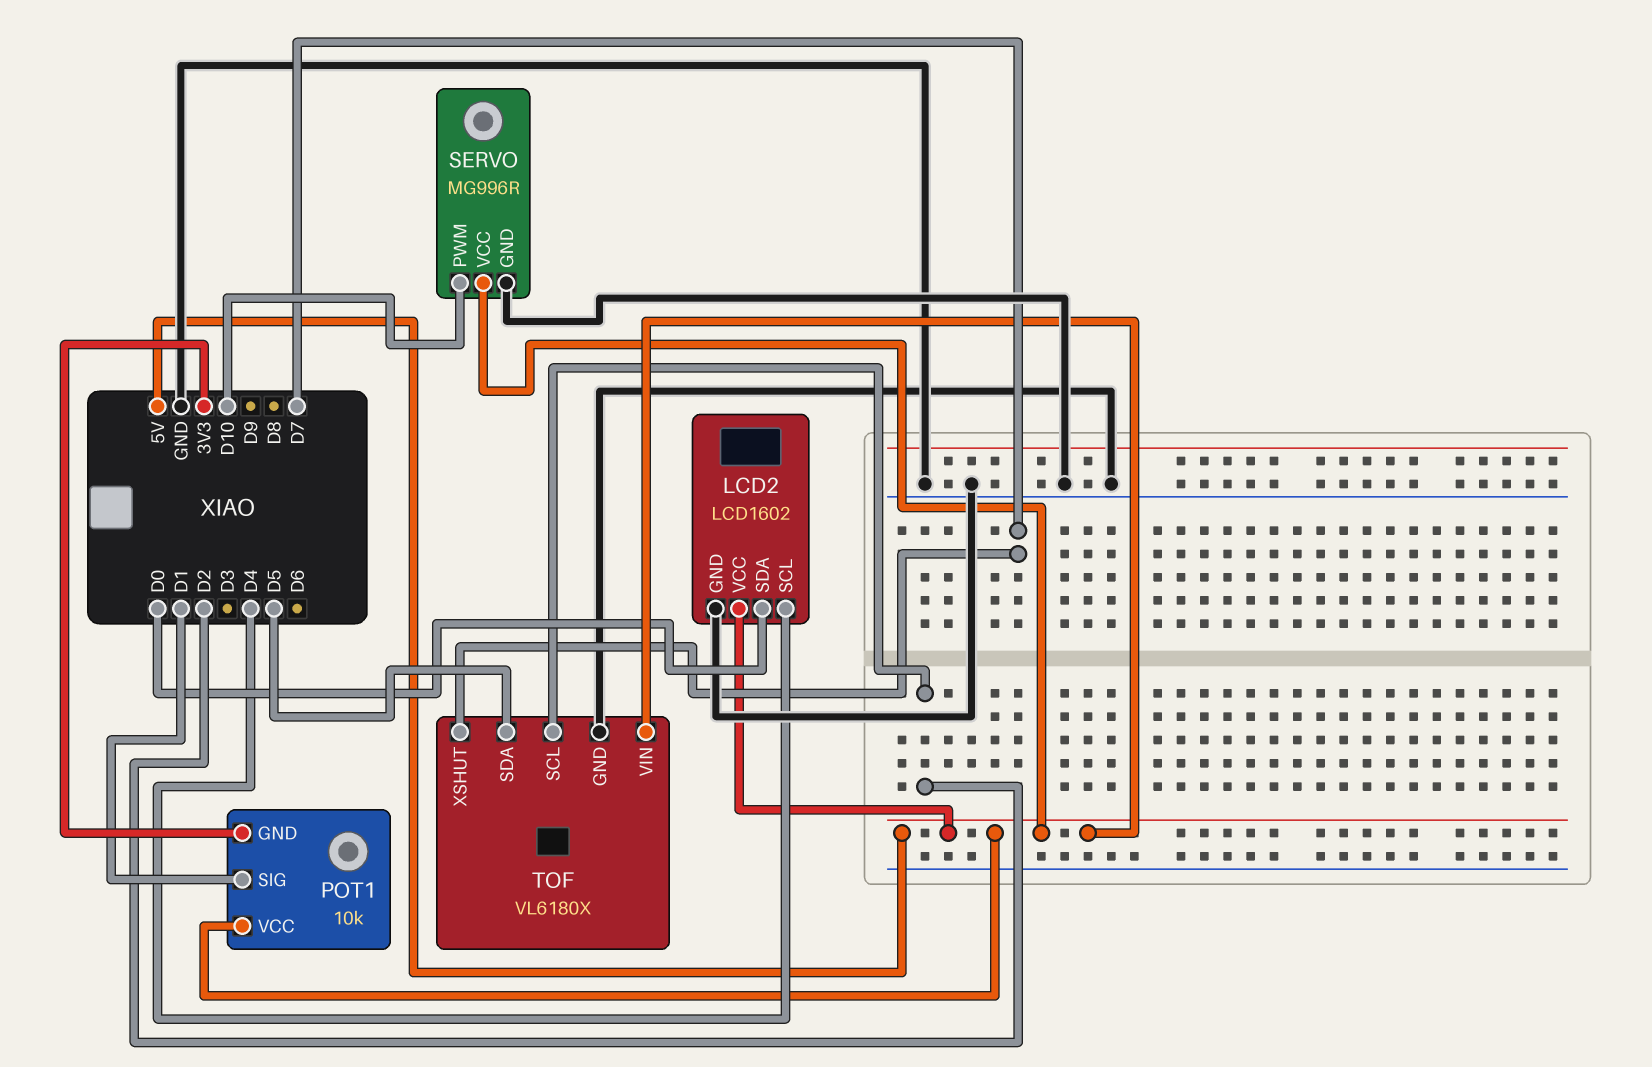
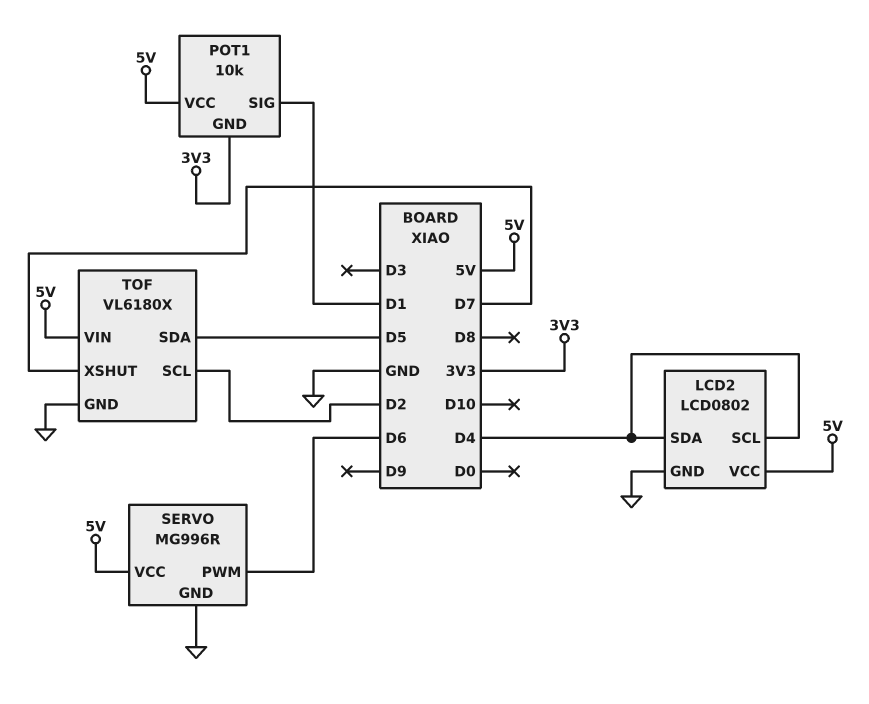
LCD2: LCD1602 -> LCD0802
LCD2 pin SDA: D0 -> D4
SERVO pin PWM: D10 -> D6

